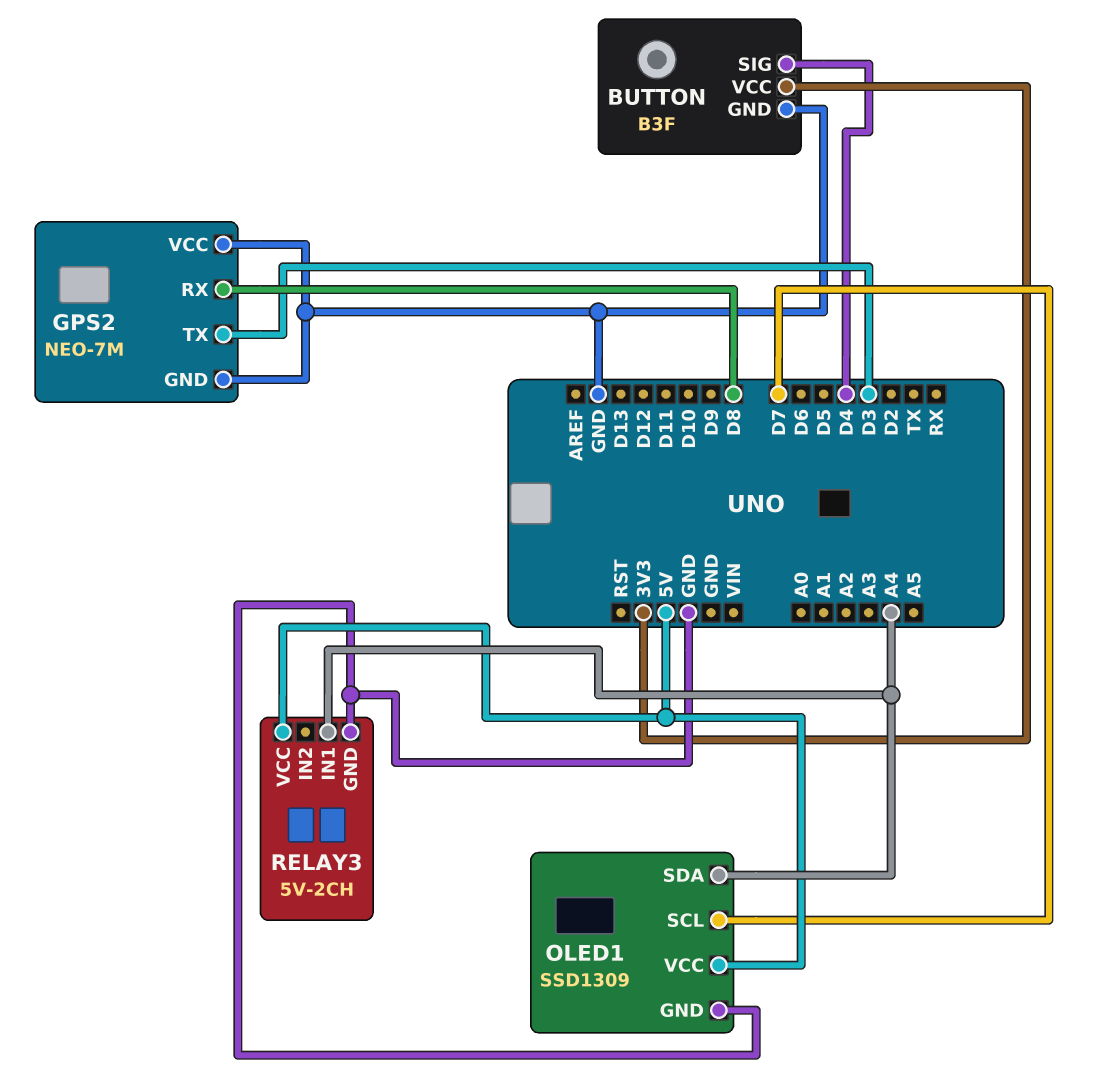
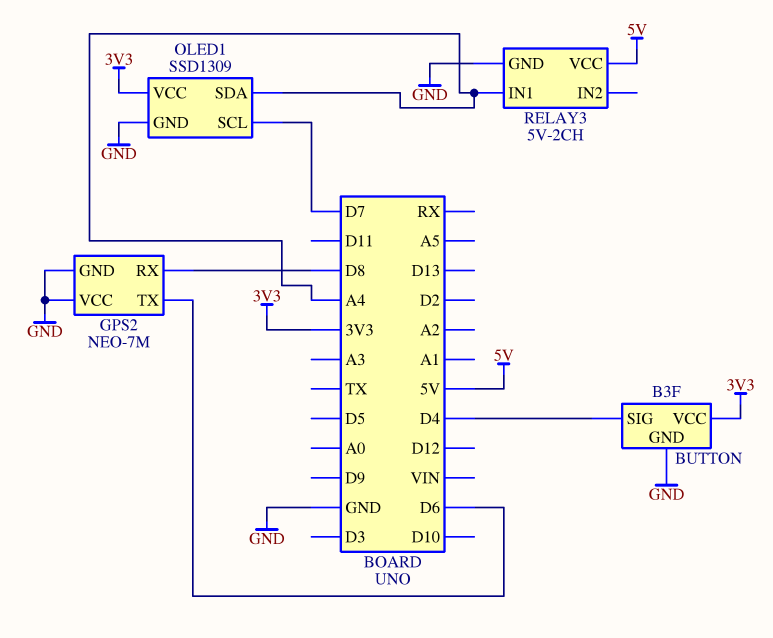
GPS2 pin TX: D3 -> D6
OLED1 pin VCC: 5V -> 3V3

